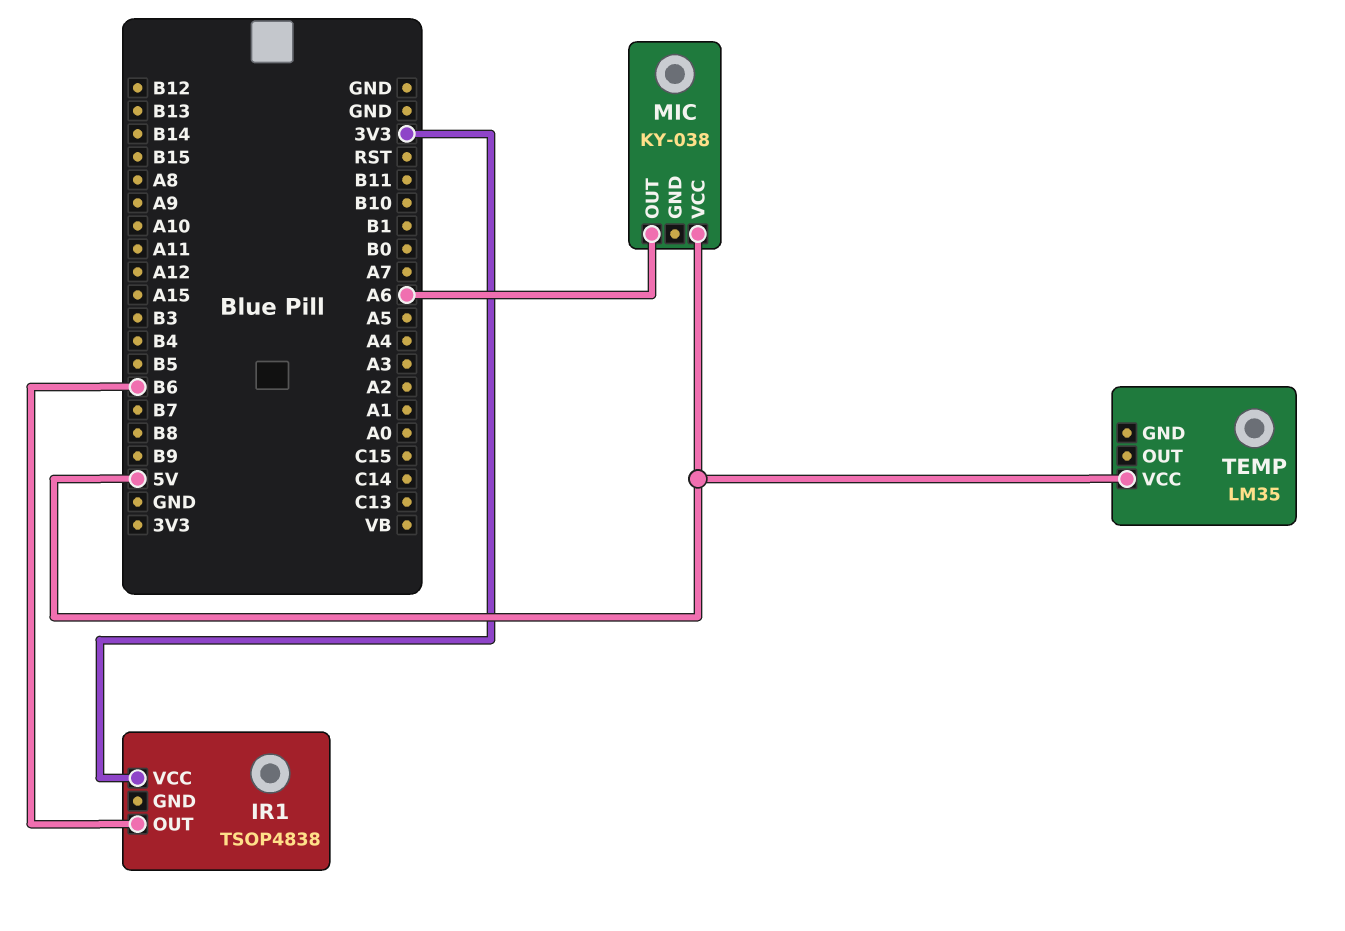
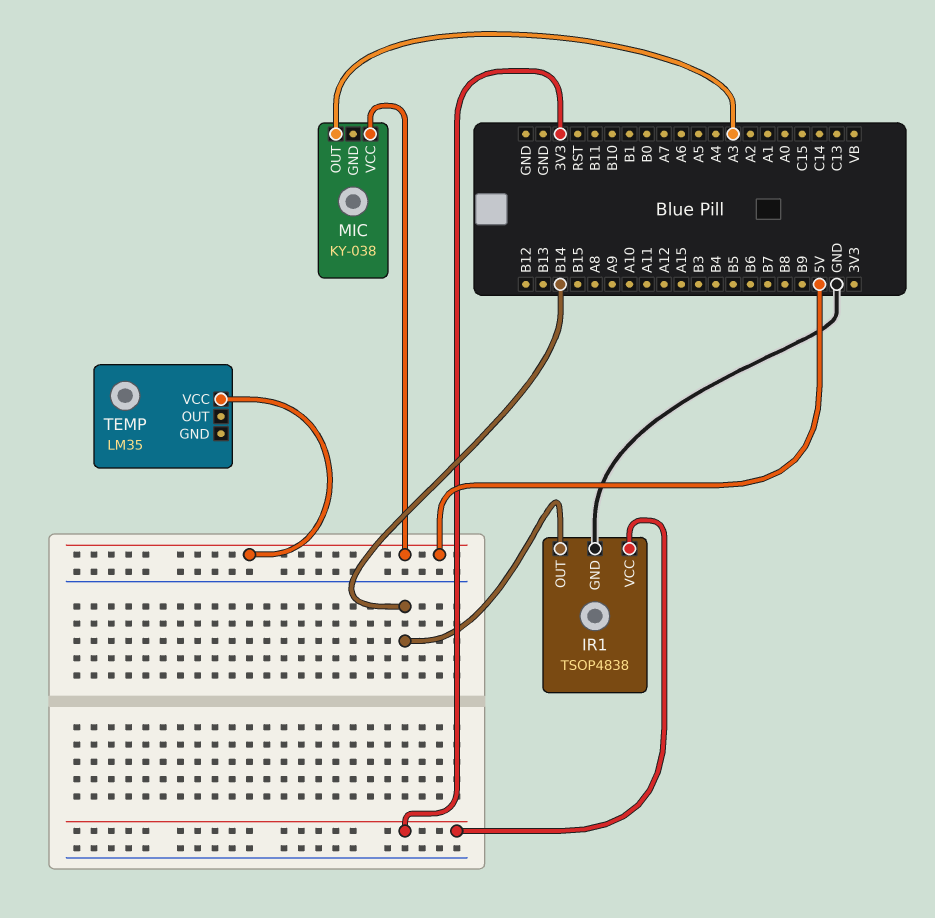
IR1 pin GND: none -> GND
IR1 pin OUT: B6 -> B14
MIC pin OUT: A6 -> A3

